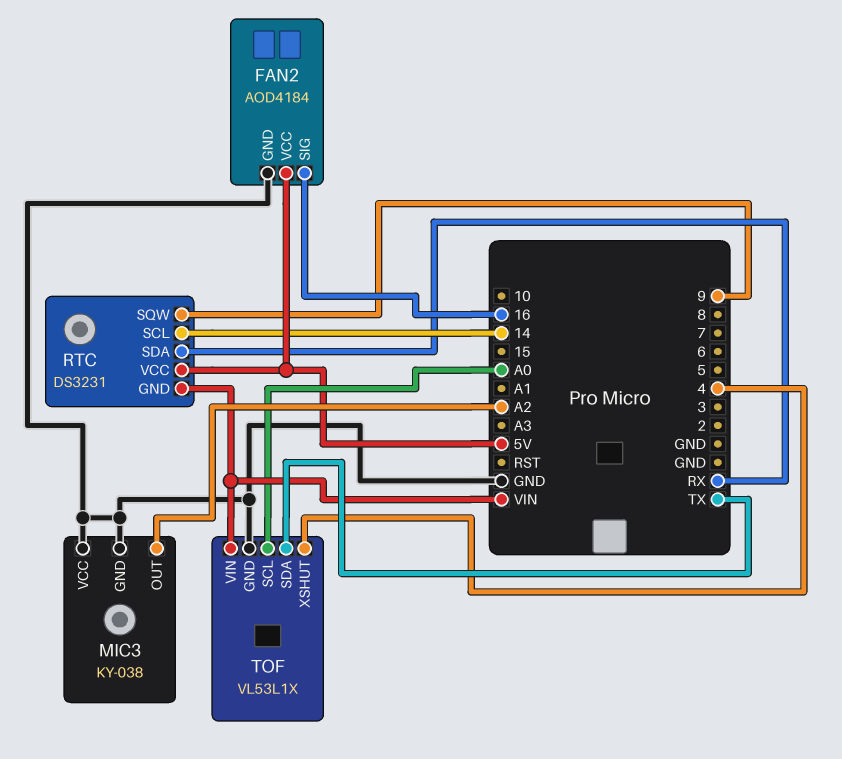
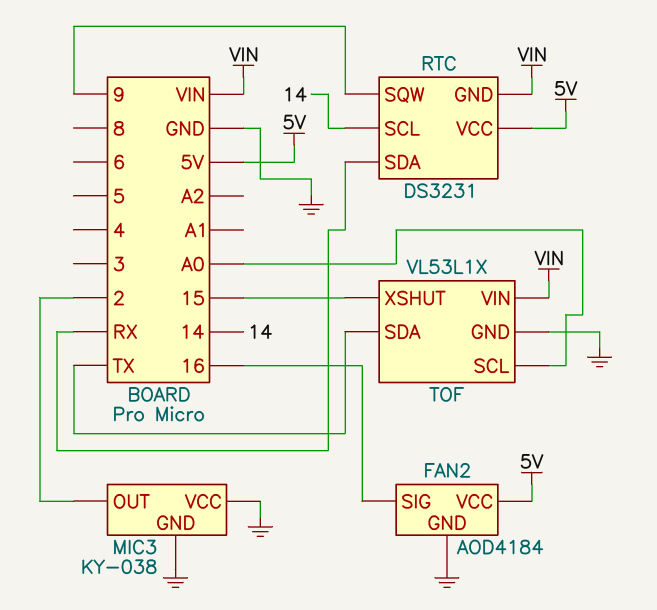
MIC3 pin OUT: A2 -> 2
TOF pin XSHUT: 4 -> 15

